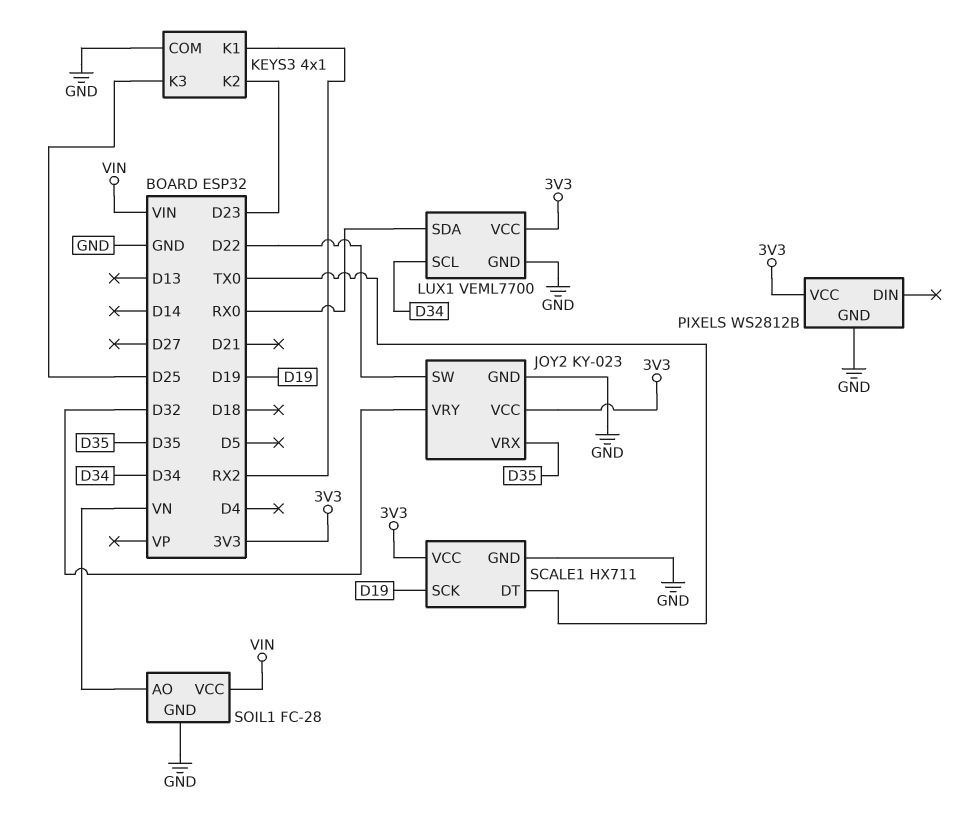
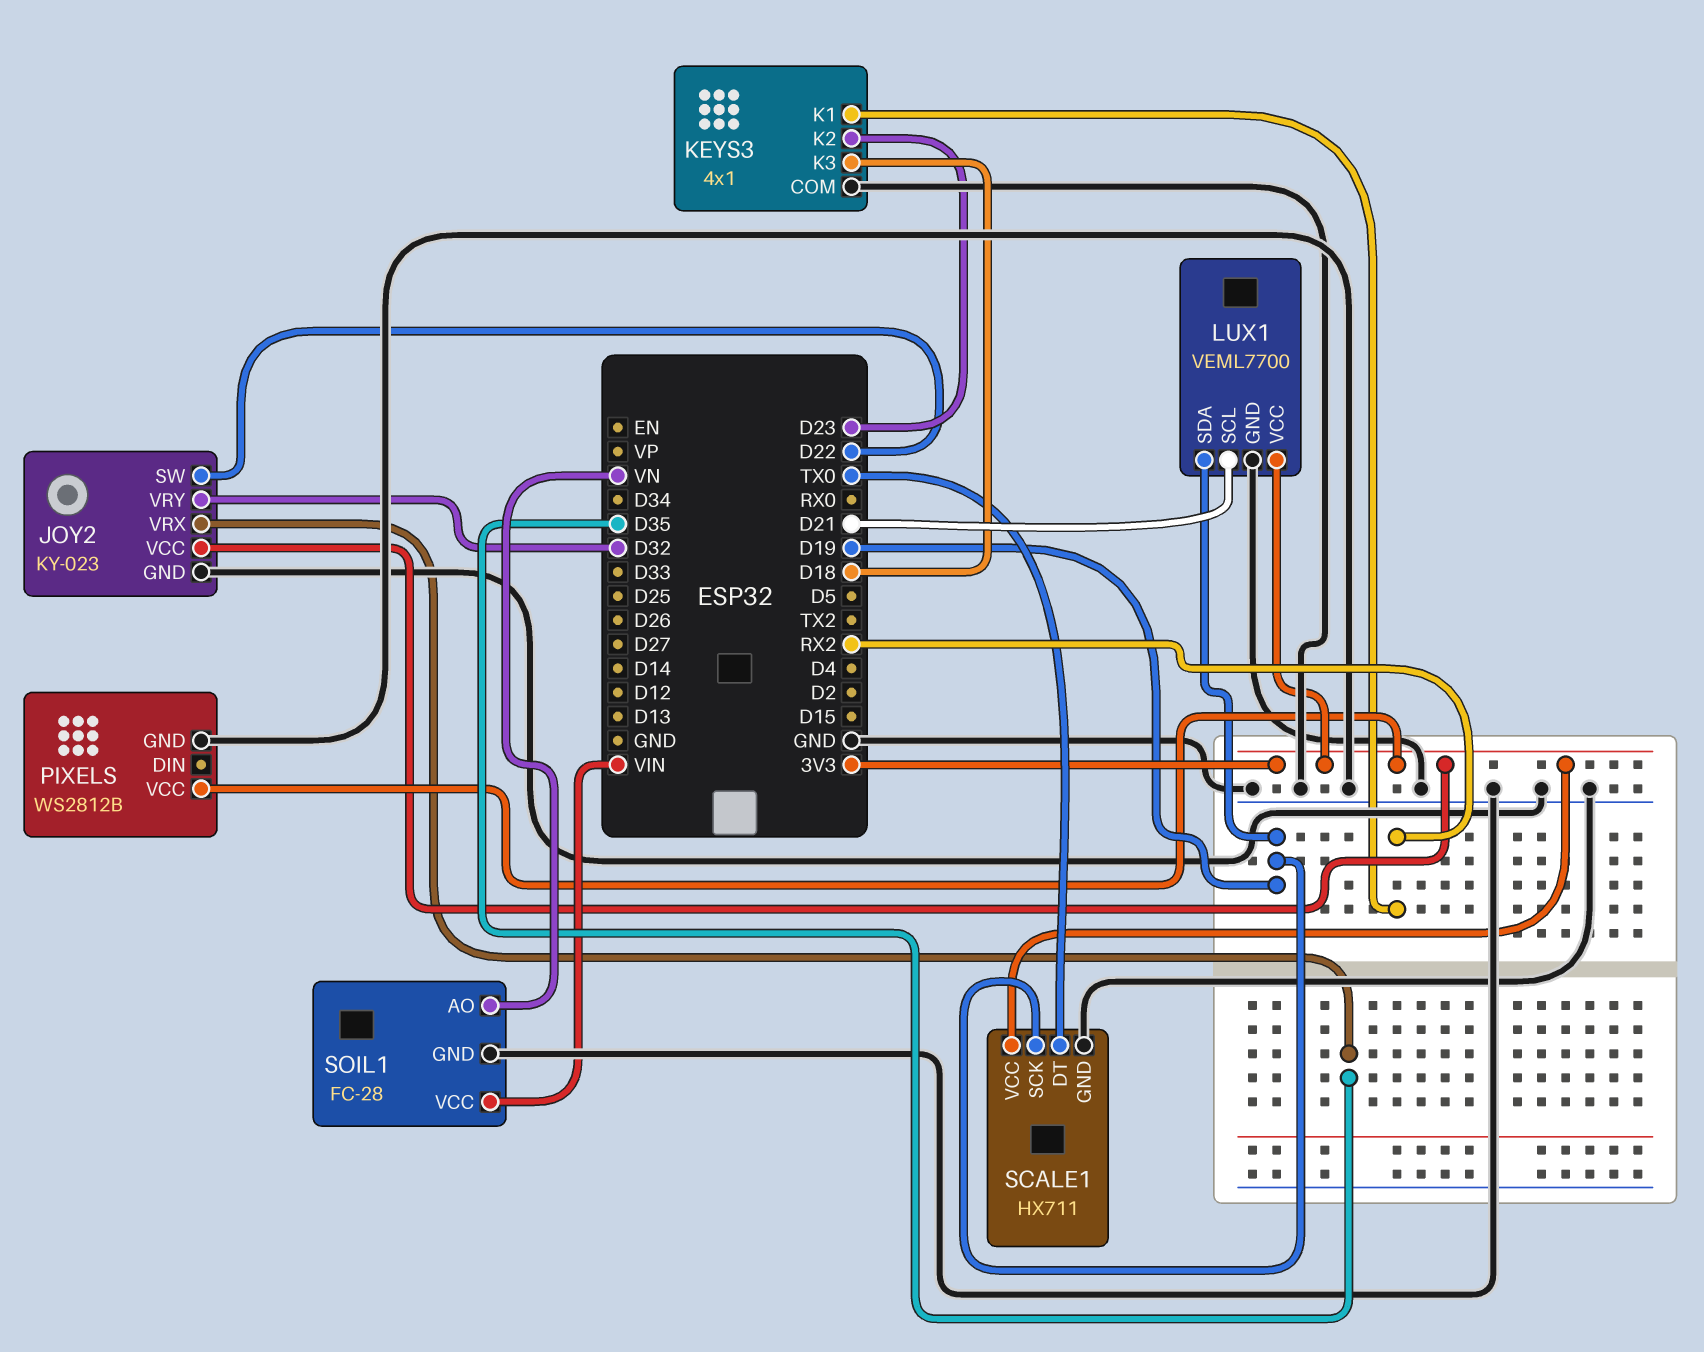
KEYS3 pin K3: D25 -> D18
LUX1 pin SCL: D34 -> D21
LUX1 pin SDA: RX0 -> D19

